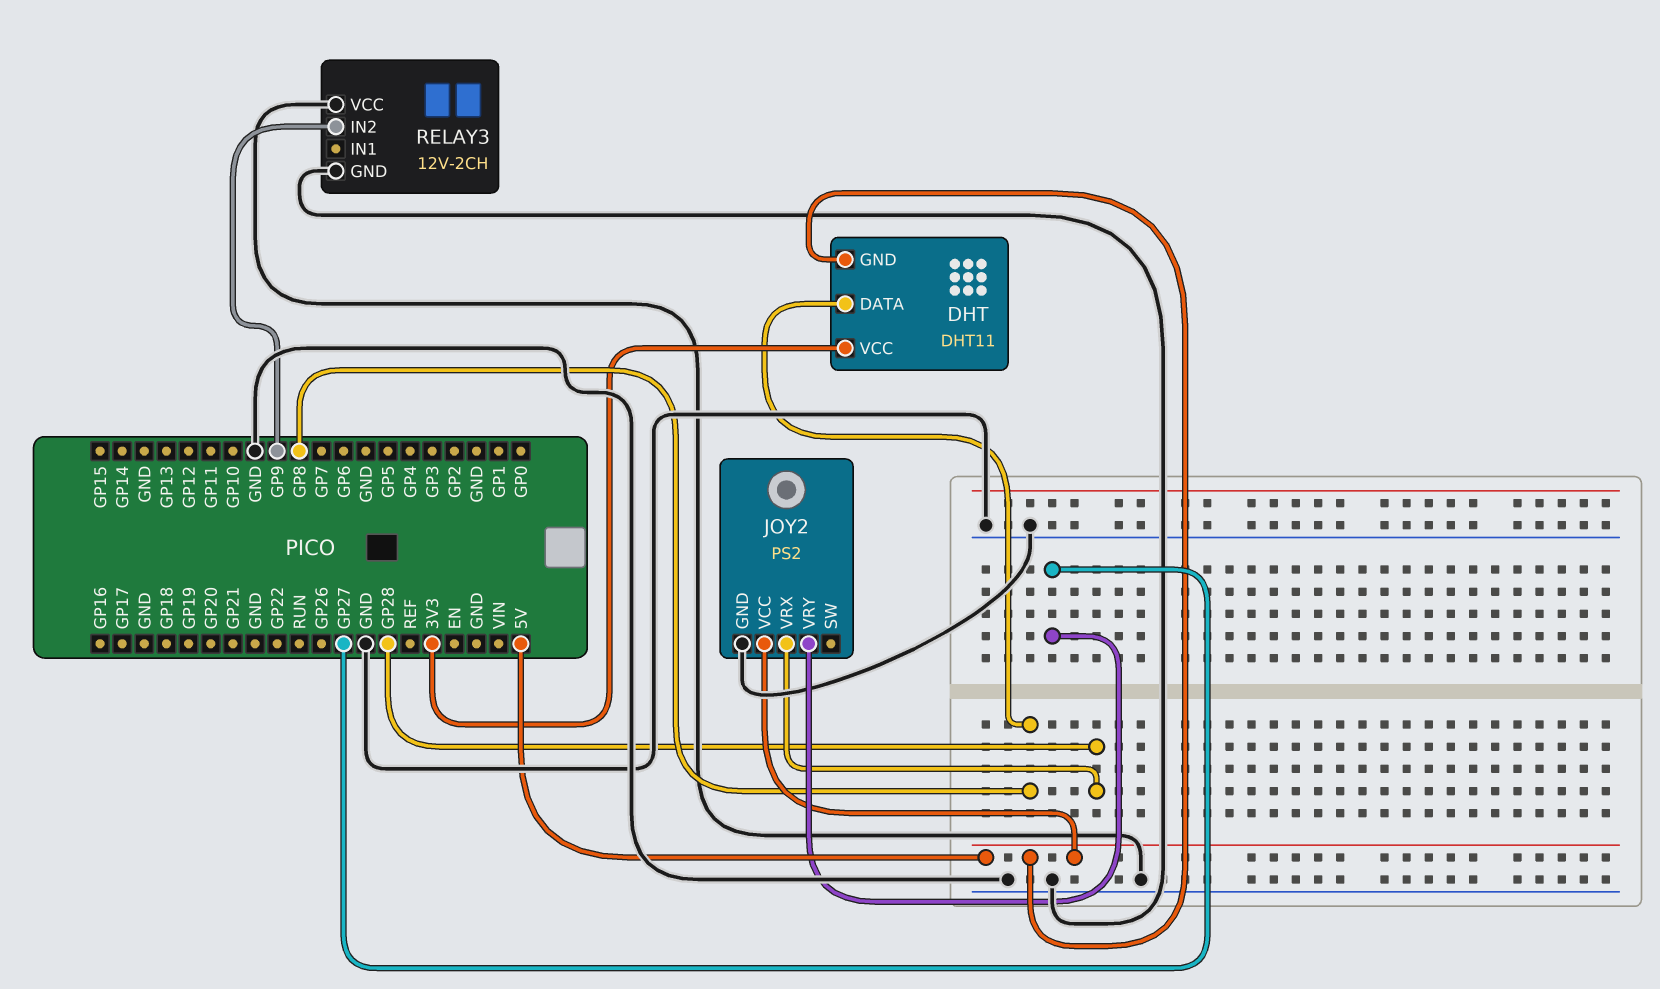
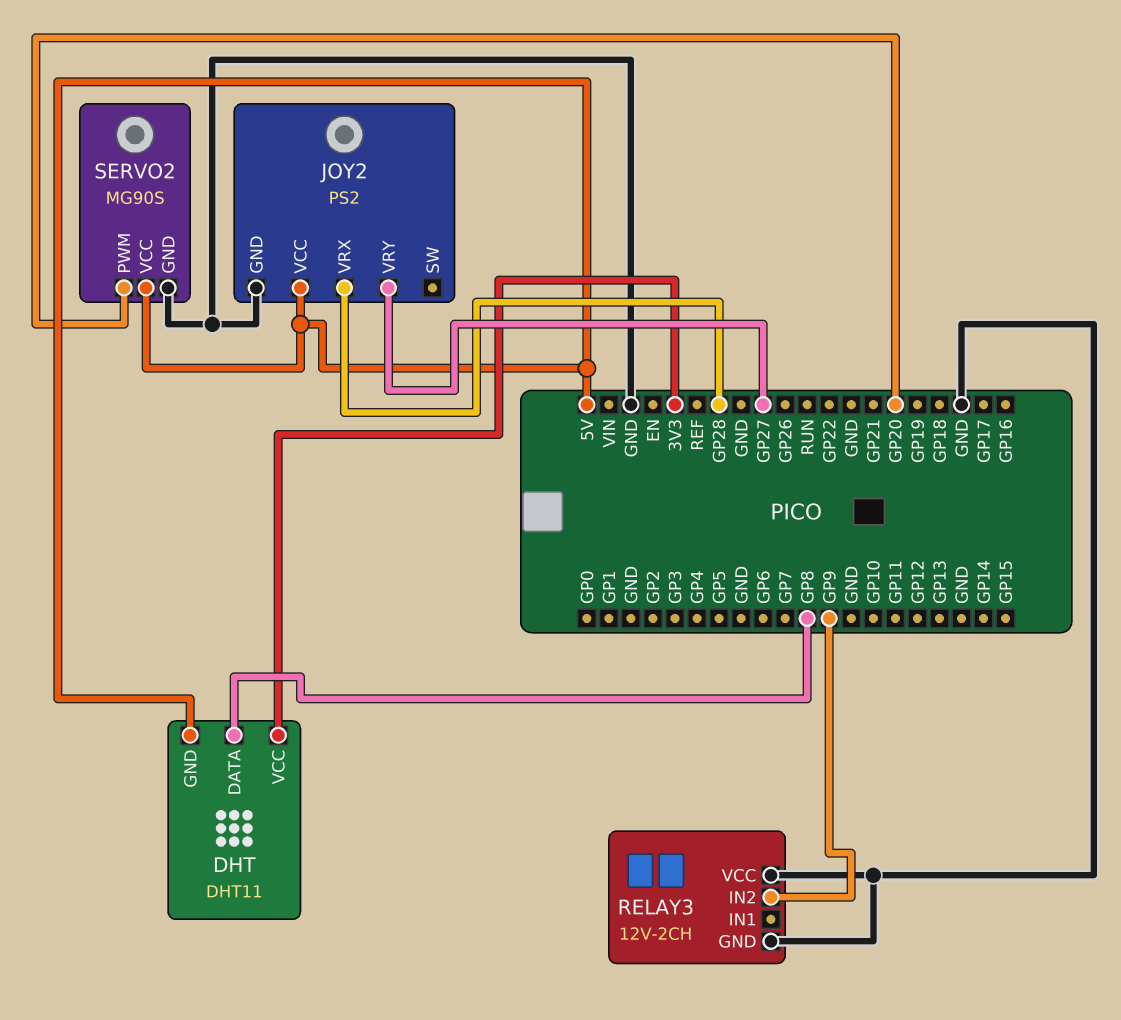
SERVO2: none -> MG90S
SERVO2 pin GND: none -> GND
SERVO2 pin PWM: none -> GP20
SERVO2 pin VCC: none -> 5V

